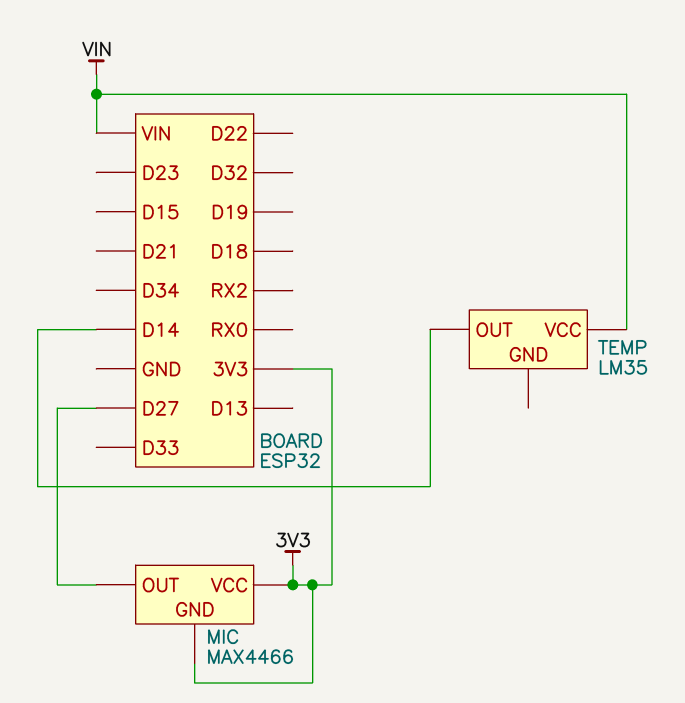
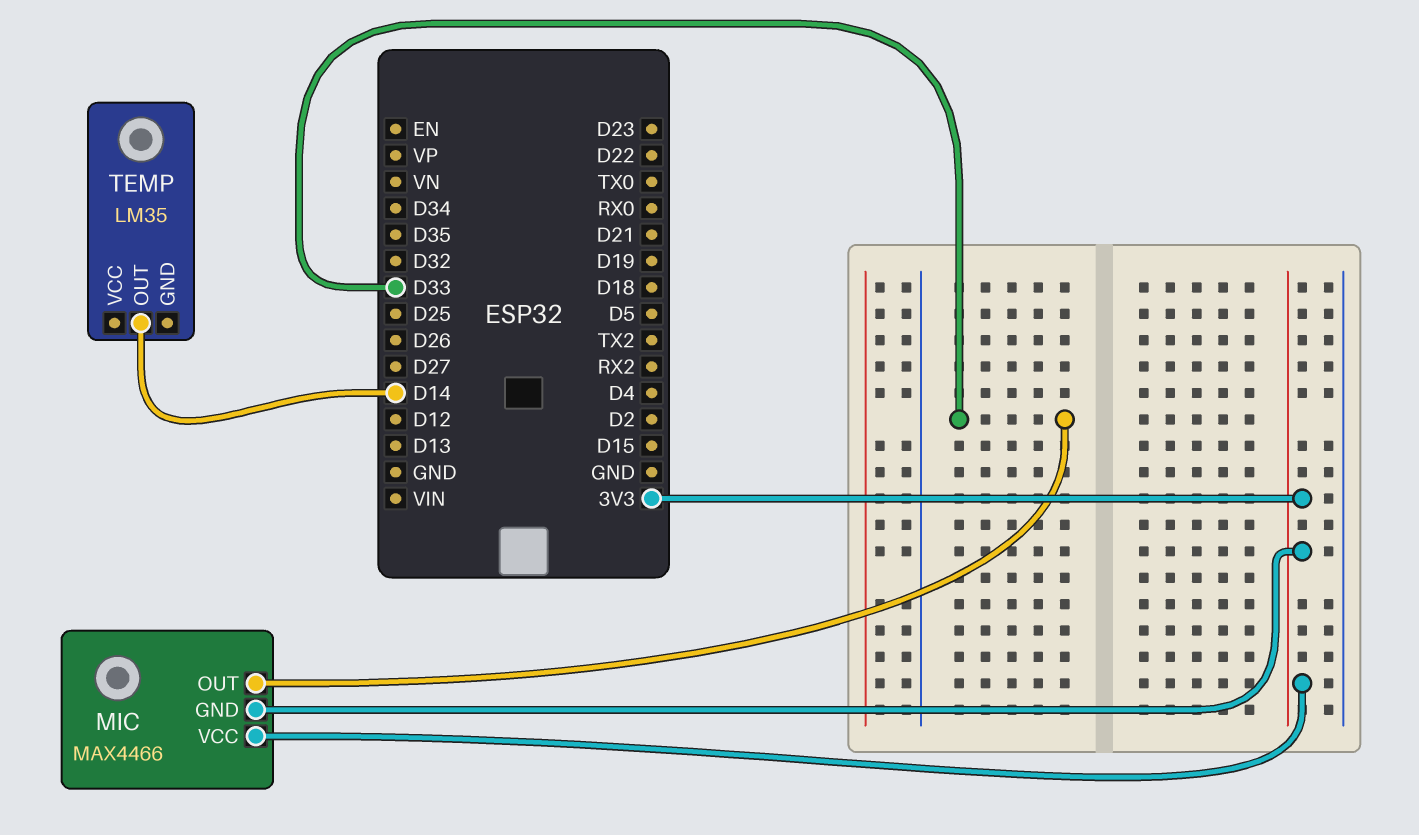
MIC pin OUT: D27 -> D33
TEMP pin VCC: VIN -> none

